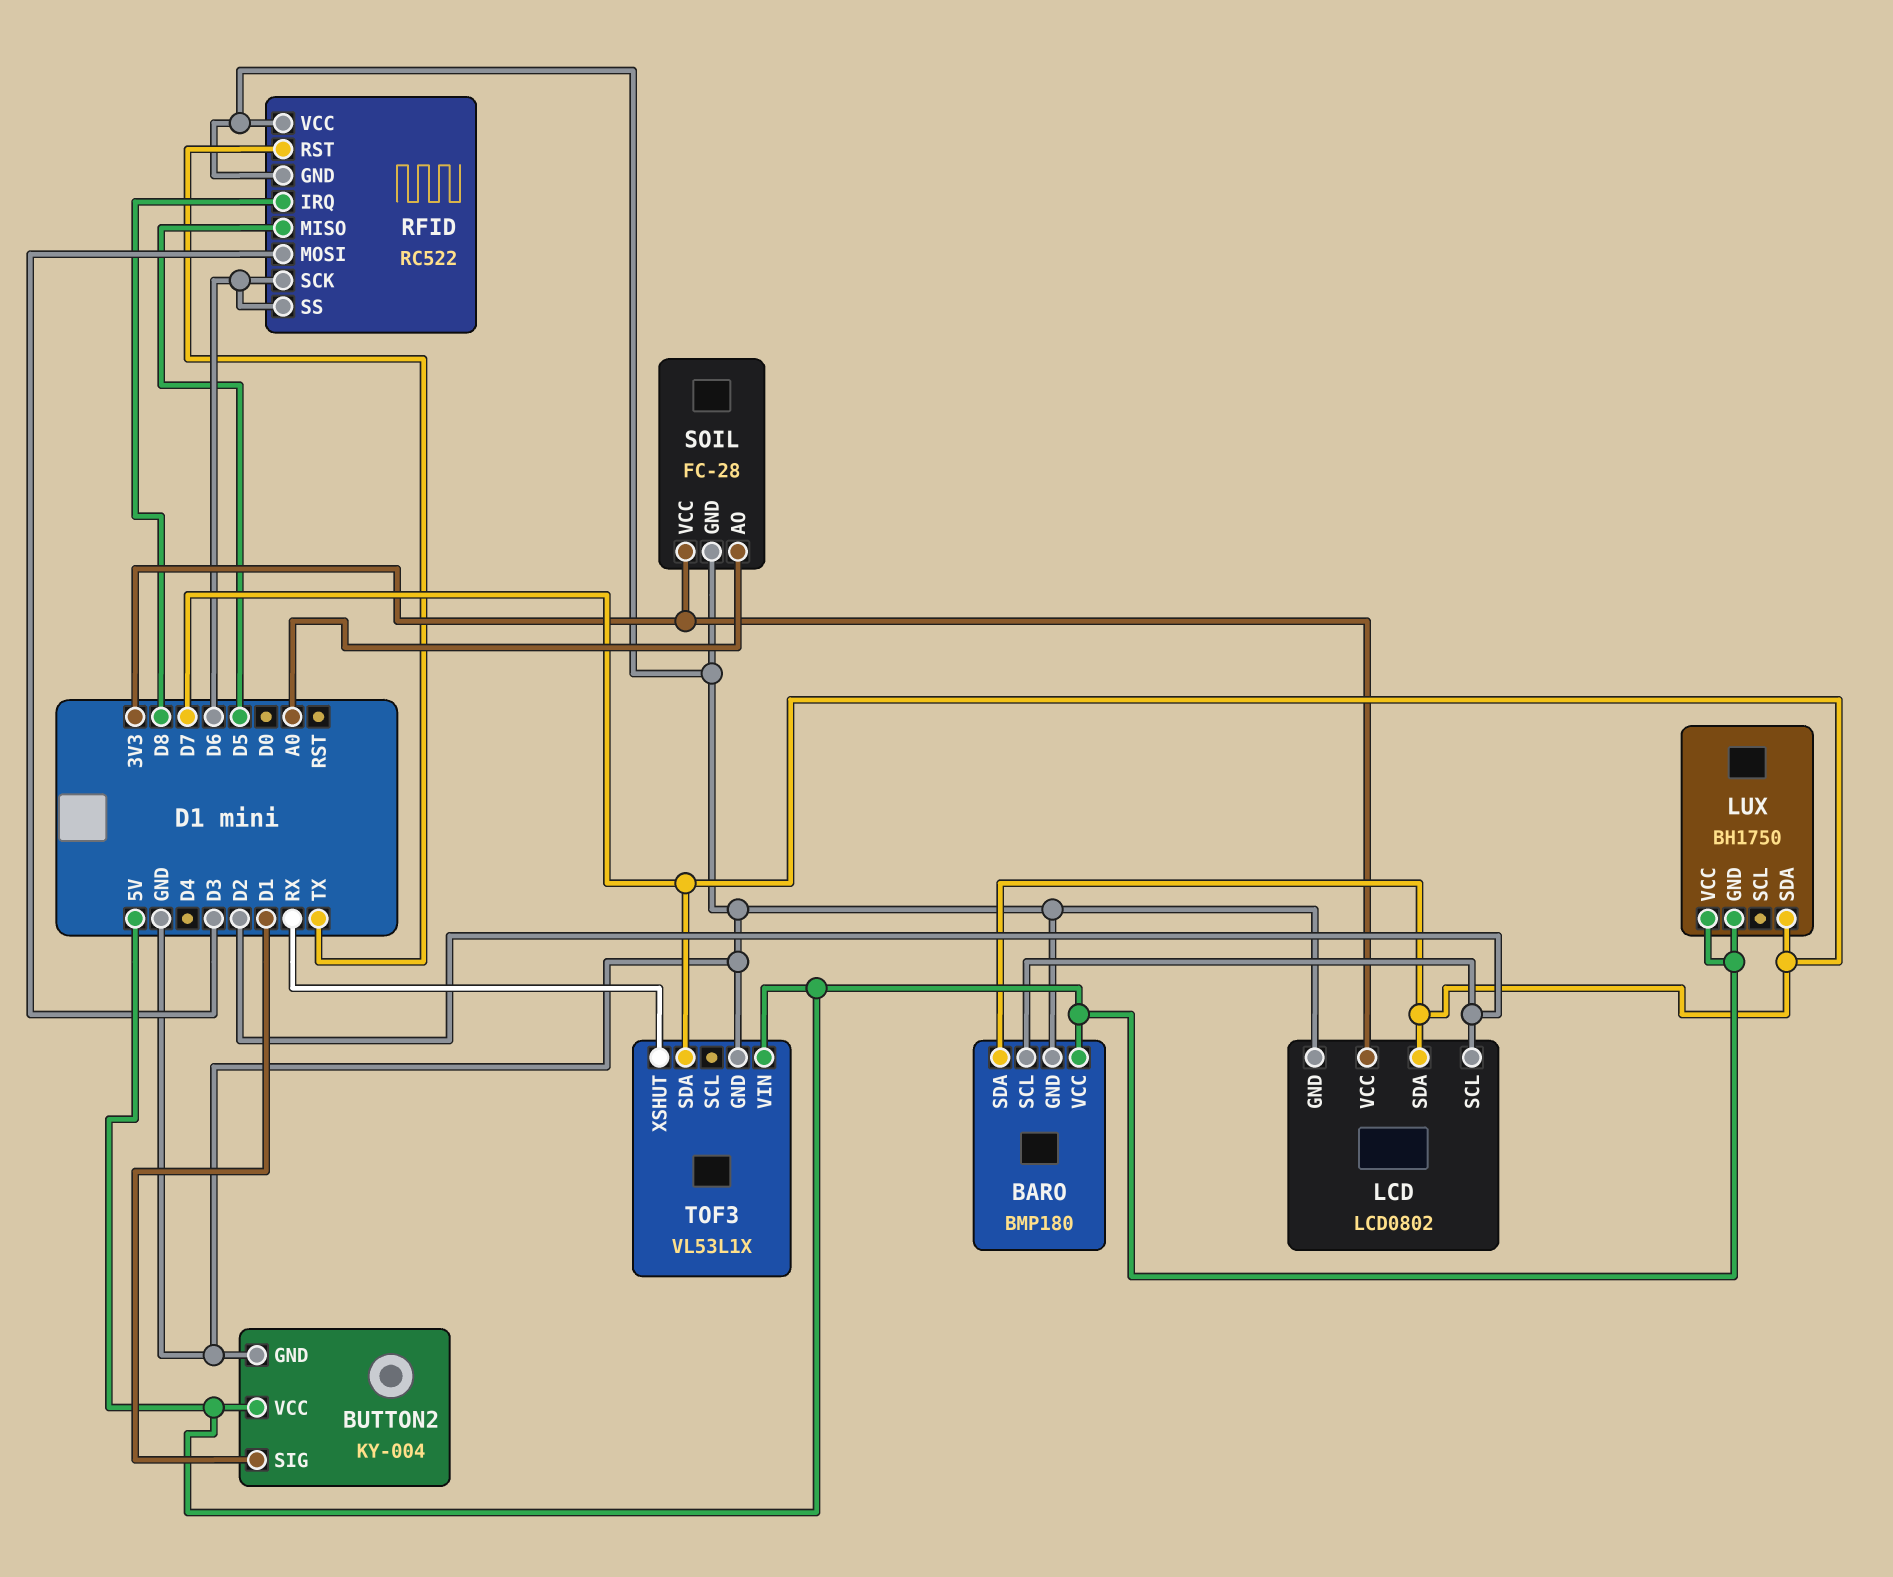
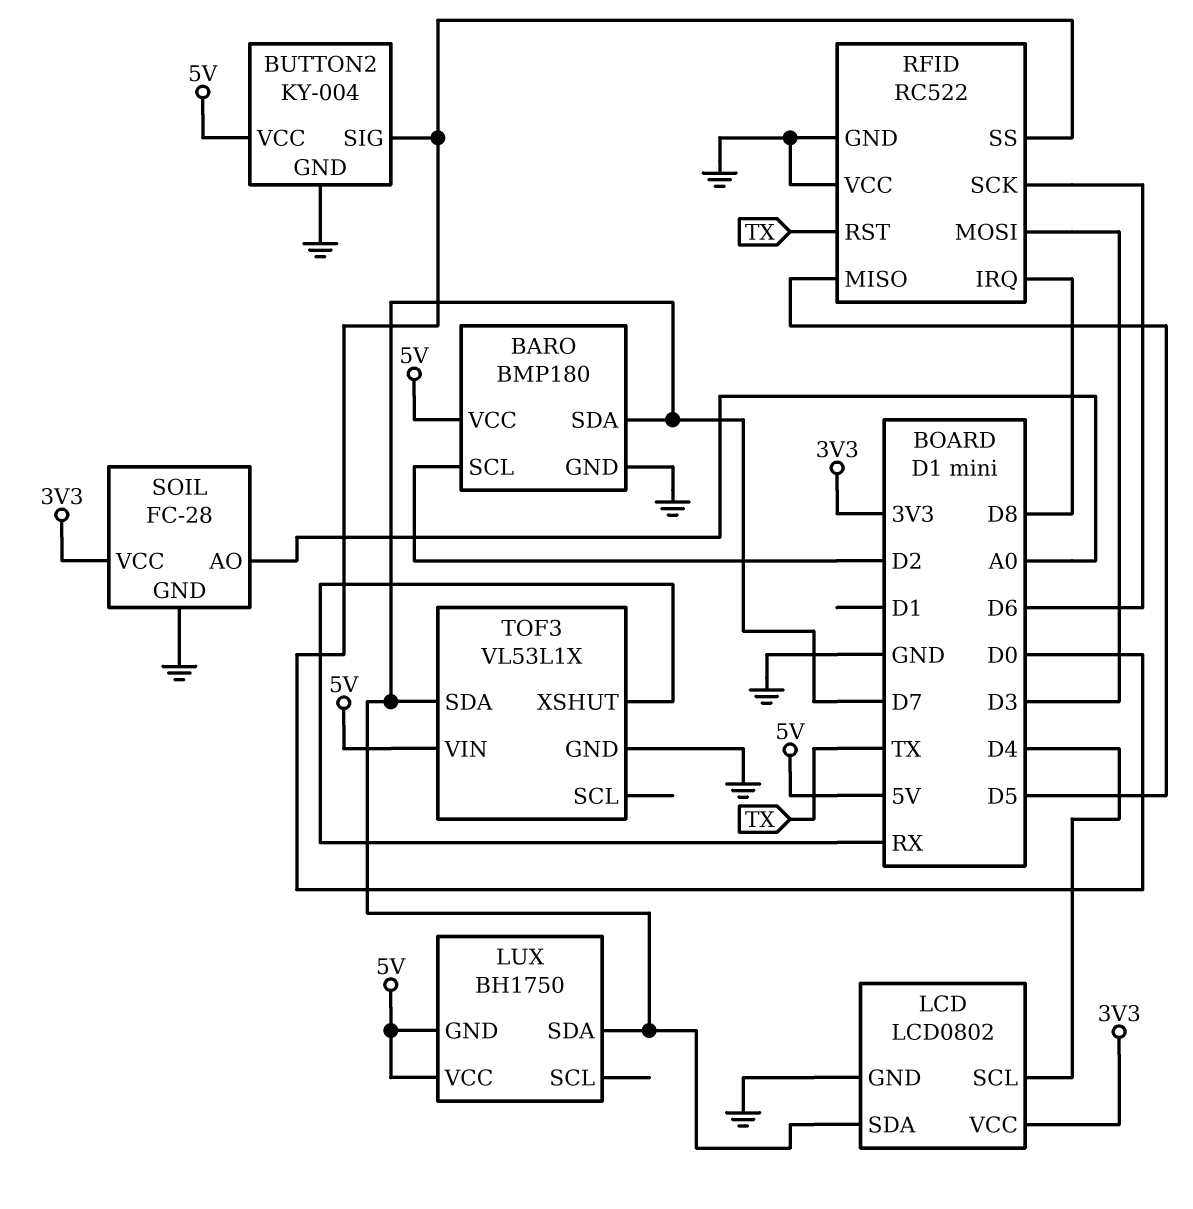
BUTTON2 pin SIG: D1 -> D0
LCD pin SCL: D2 -> D4
RFID pin SS: D6 -> D0

